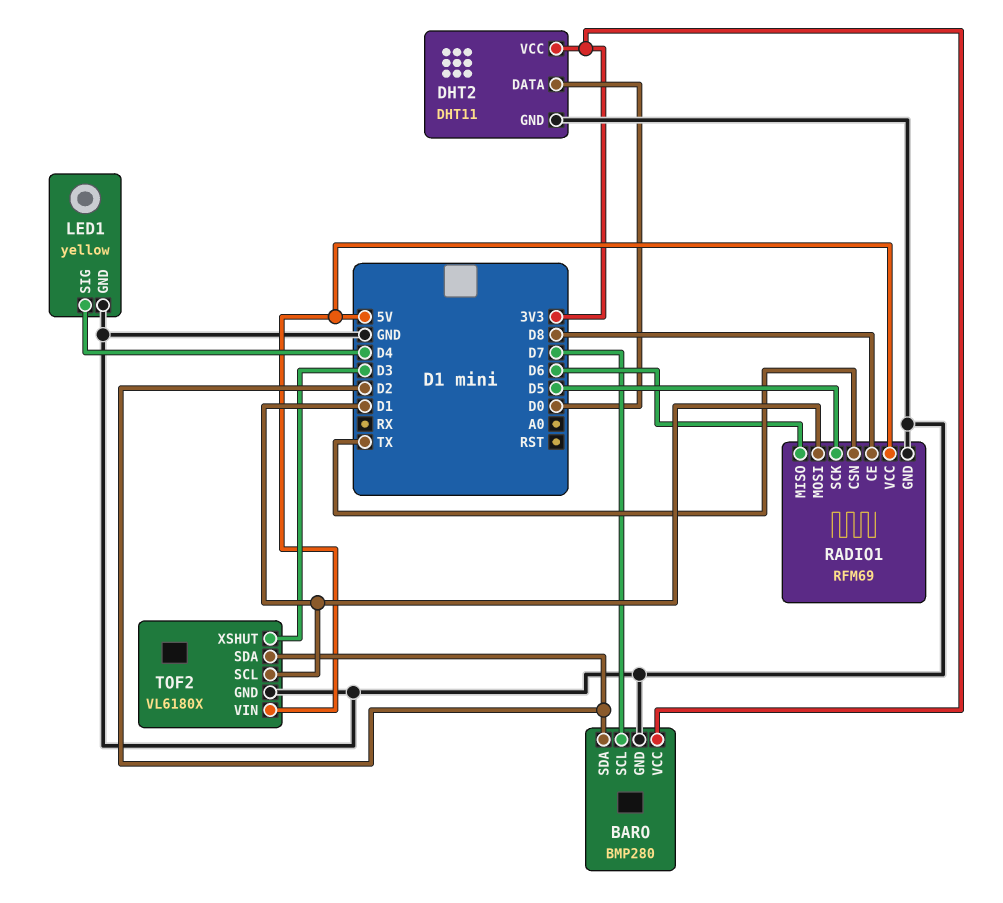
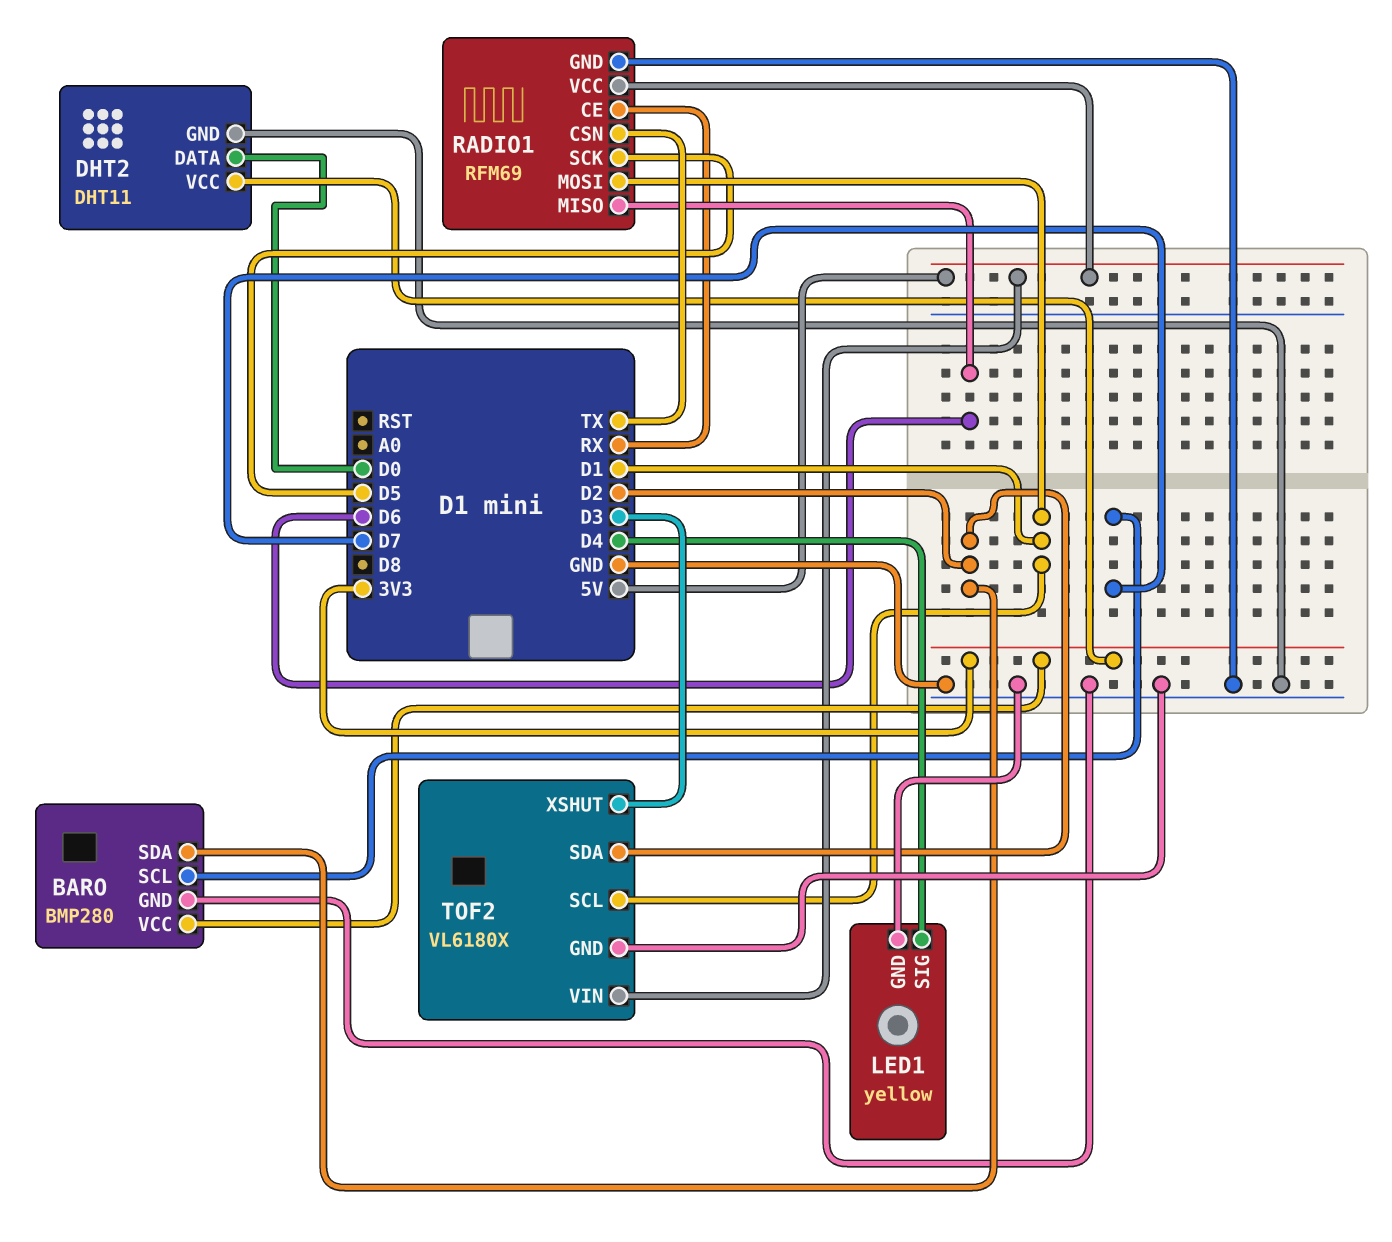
RADIO1 pin CE: D8 -> RX

